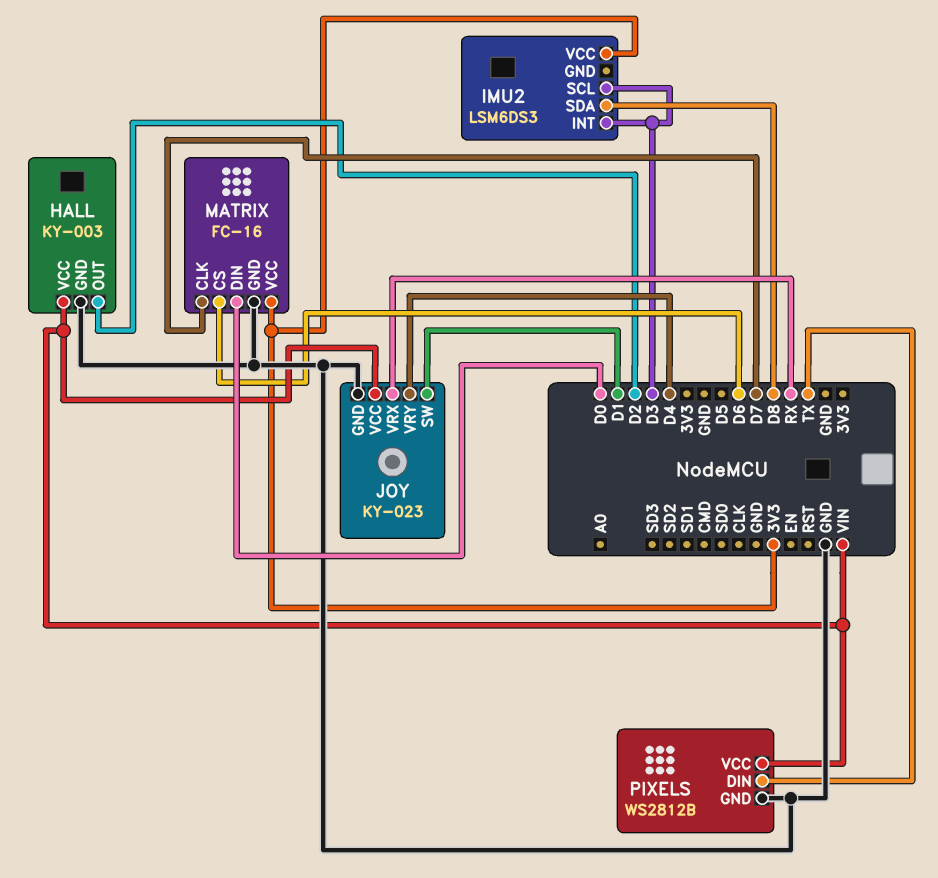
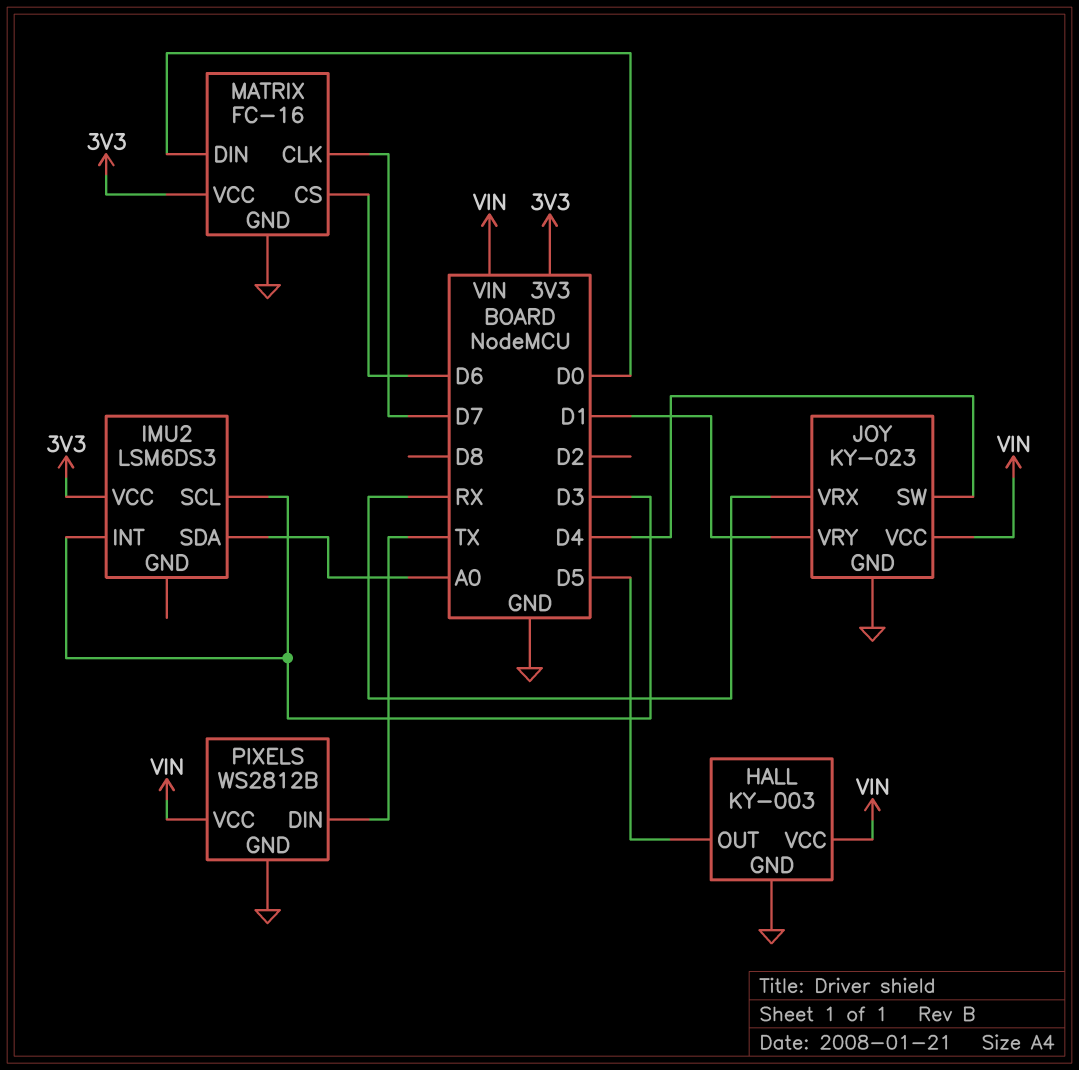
HALL pin OUT: D2 -> D5
IMU2 pin SDA: D8 -> A0
JOY pin SW: D1 -> D4
JOY pin VRY: D4 -> D1

